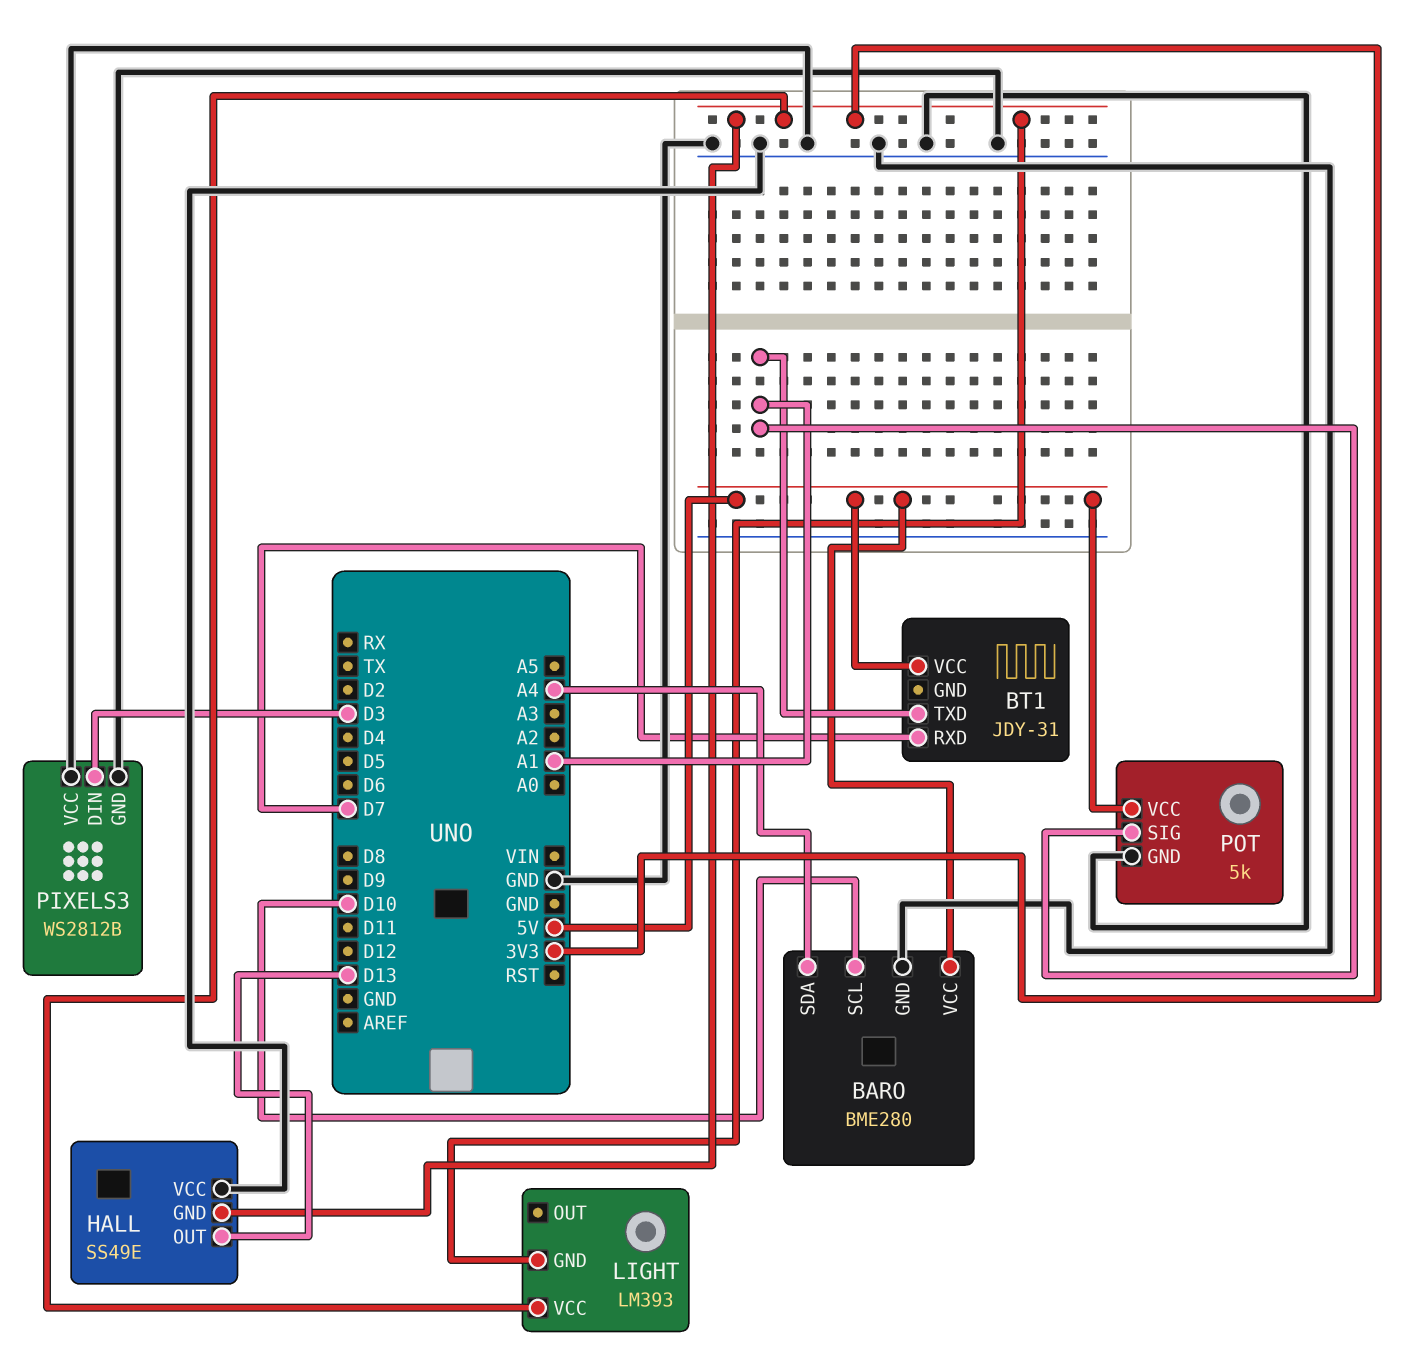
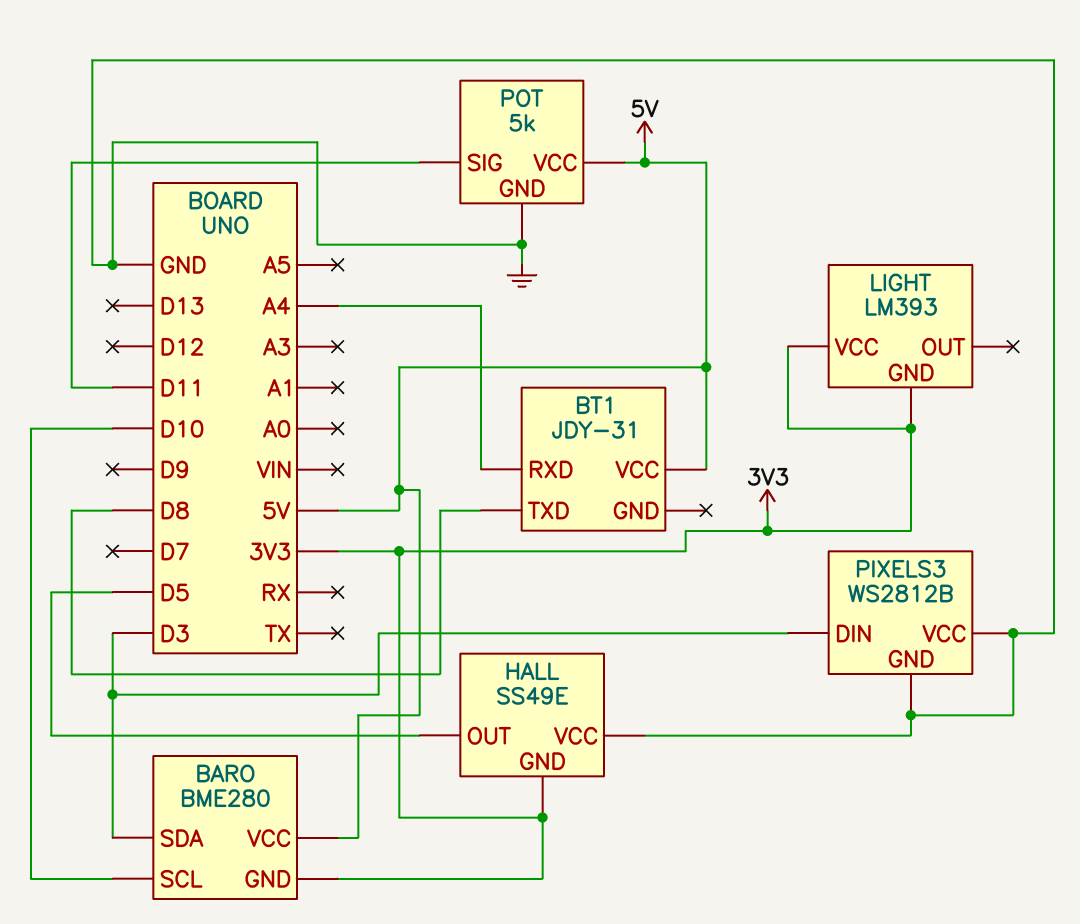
BARO pin GND: GND -> 3V3
BARO pin SDA: A4 -> D3
BT1 pin RXD: D7 -> A4
BT1 pin TXD: A1 -> D8
HALL pin OUT: D13 -> D5
POT pin SIG: A1 -> D11

